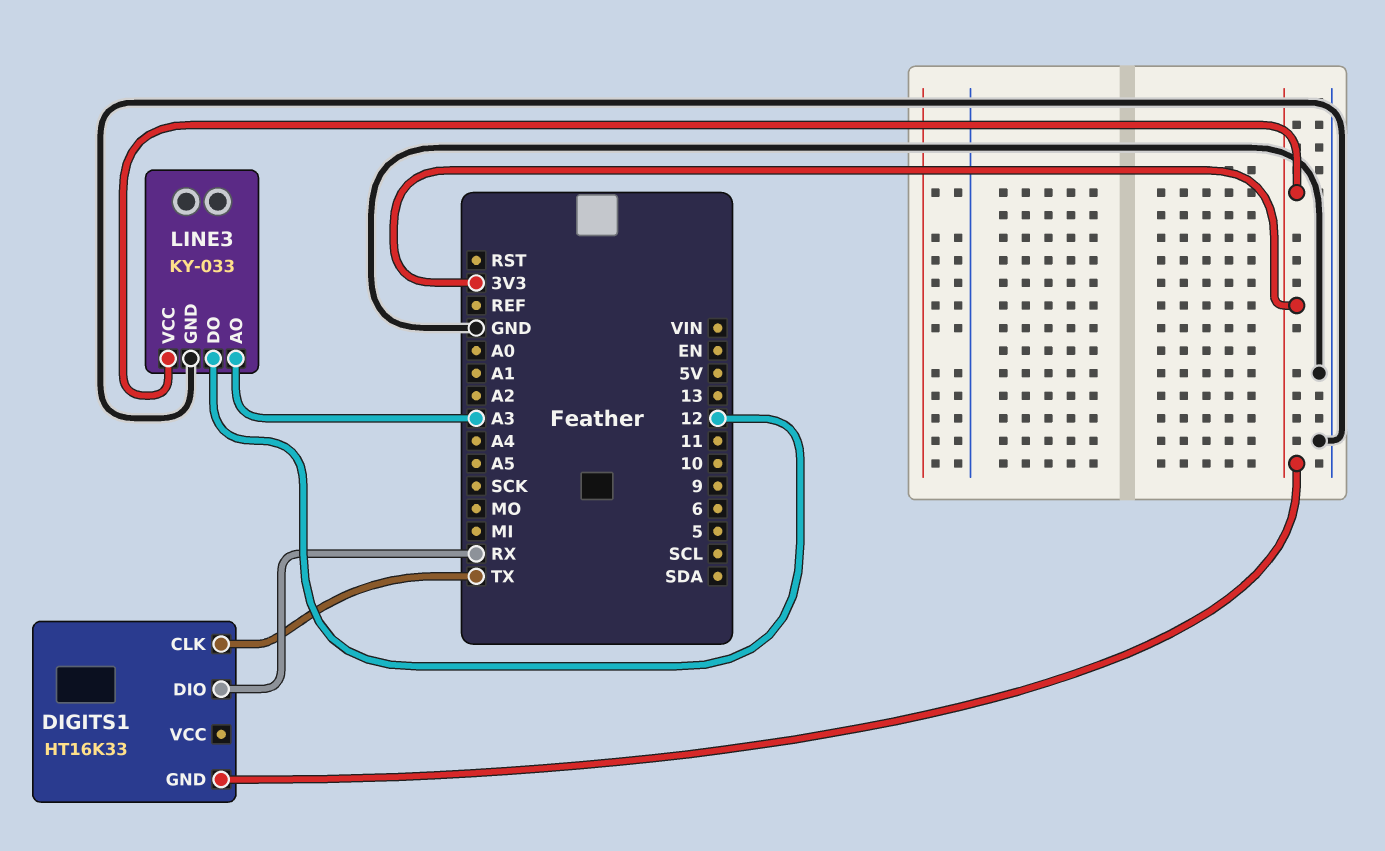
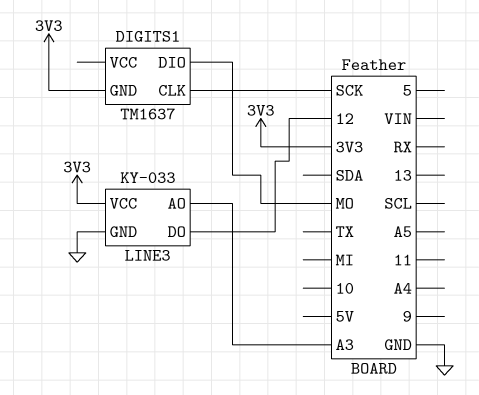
DIGITS1: HT16K33 -> TM1637
DIGITS1 pin CLK: TX -> SCK
DIGITS1 pin DIO: RX -> MO

